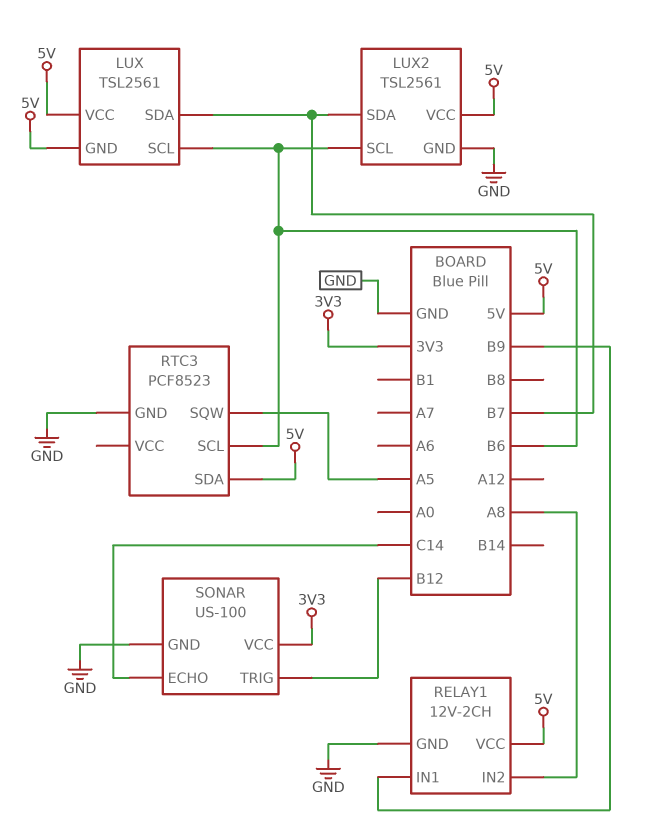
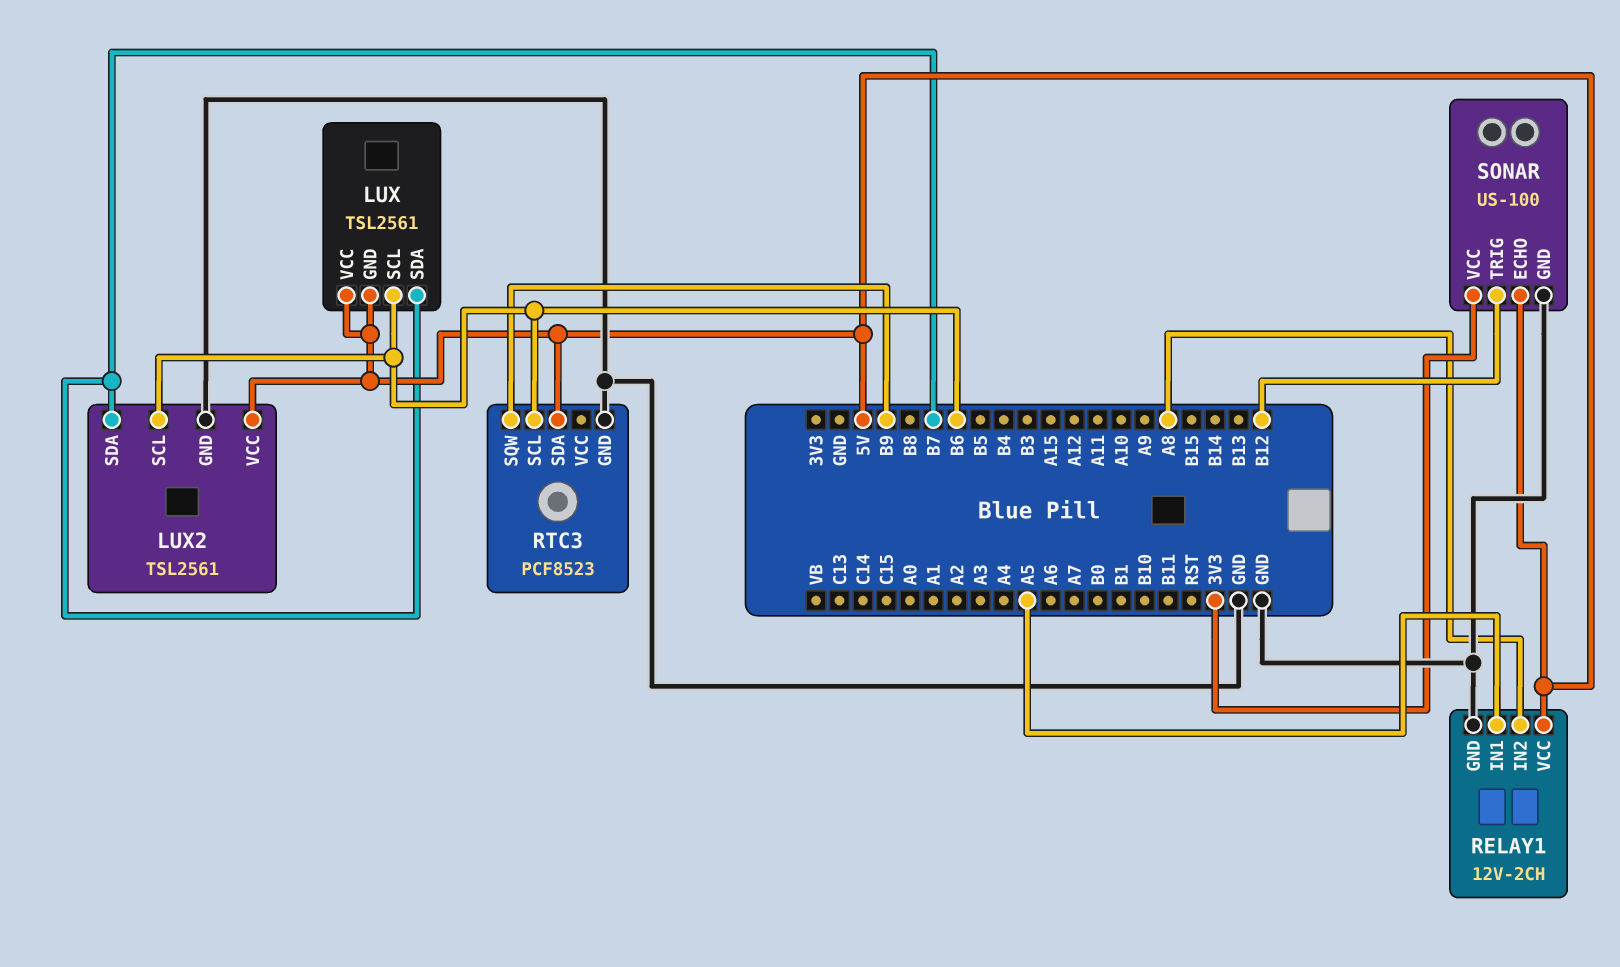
RELAY1 pin IN1: B9 -> A5
RTC3 pin SQW: A5 -> B9
SONAR pin ECHO: C14 -> 5V

